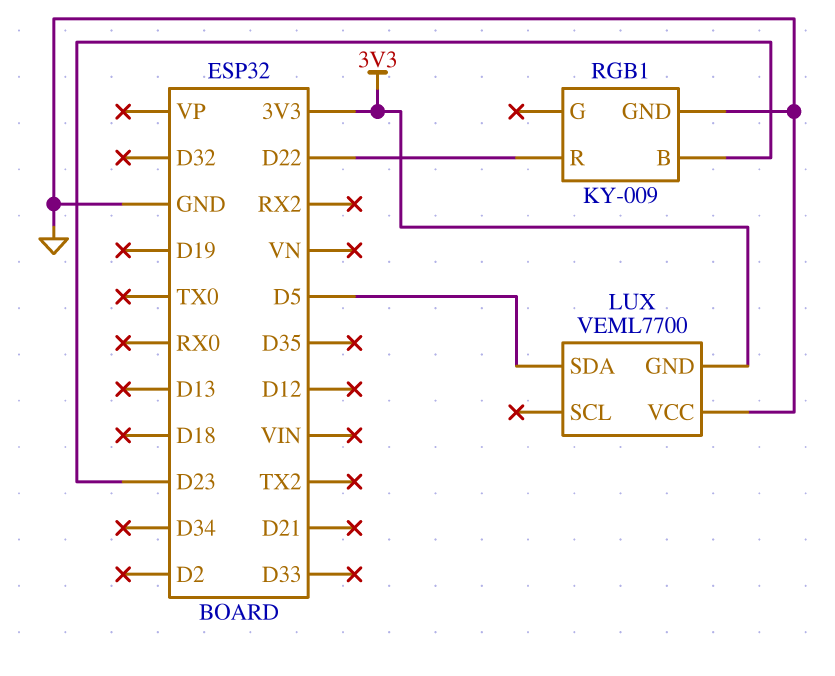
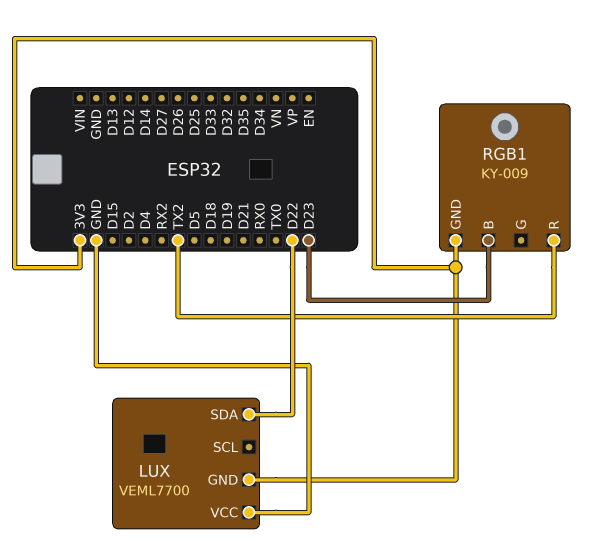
LUX pin SDA: D5 -> D22
RGB1 pin GND: GND -> 3V3
RGB1 pin R: D22 -> TX2

